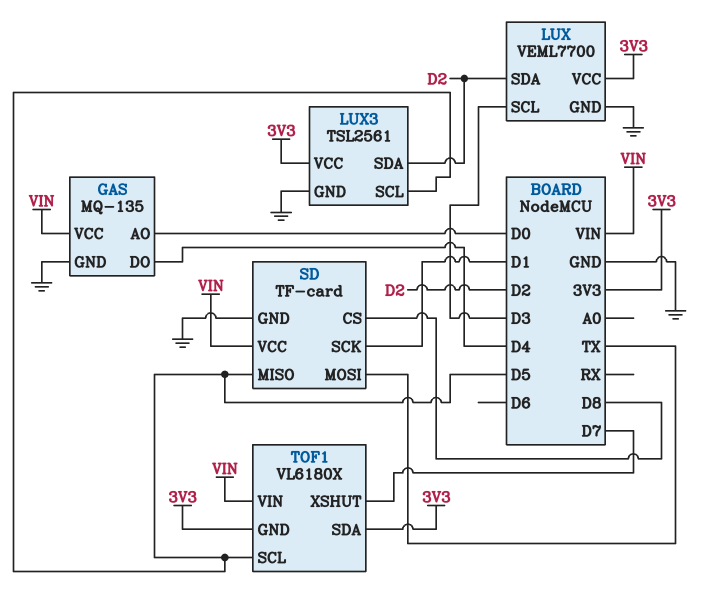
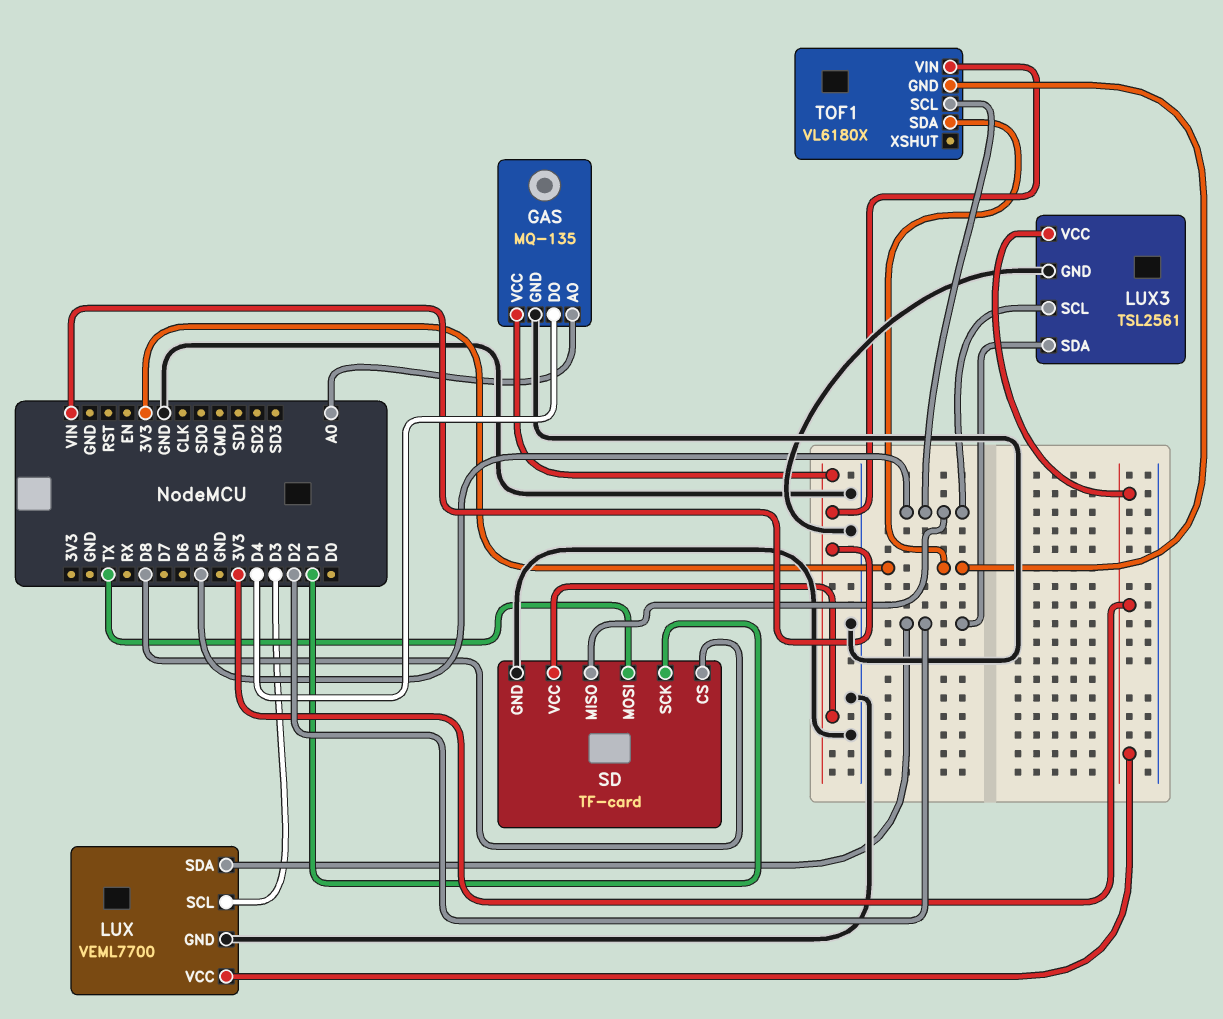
GAS pin AO: D0 -> A0
TOF1 pin XSHUT: D7 -> none

